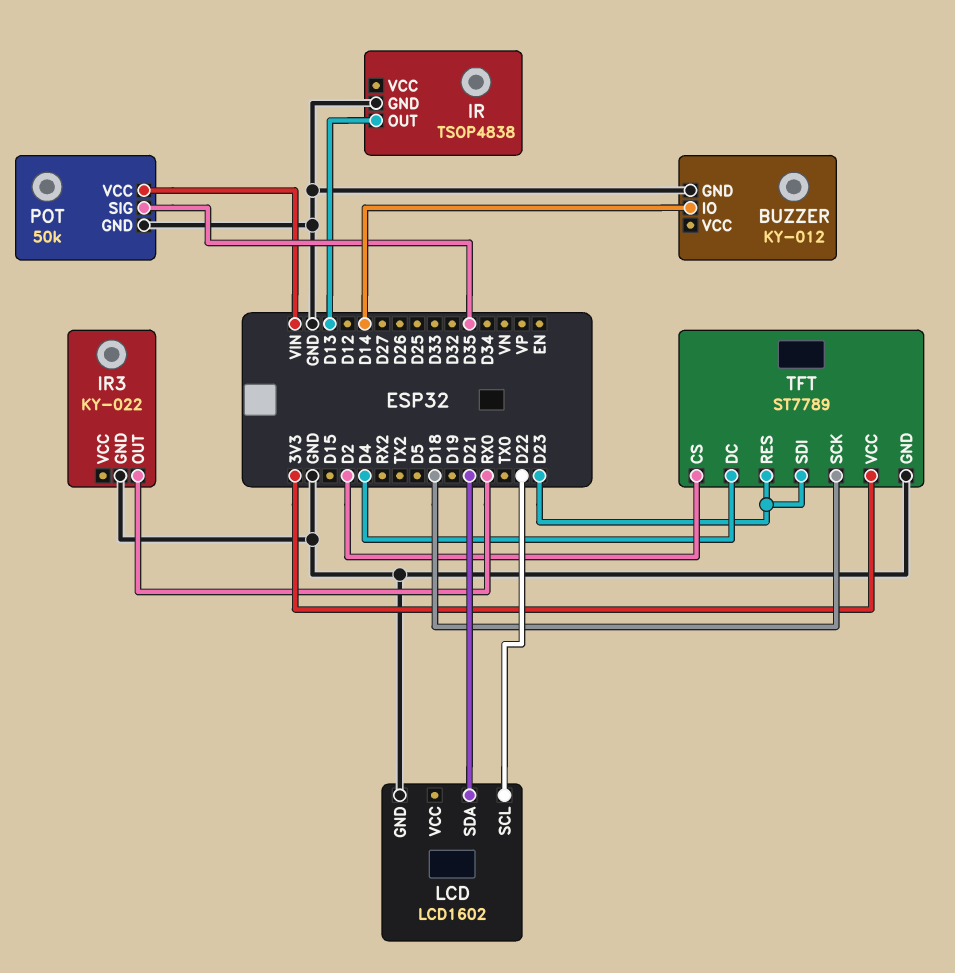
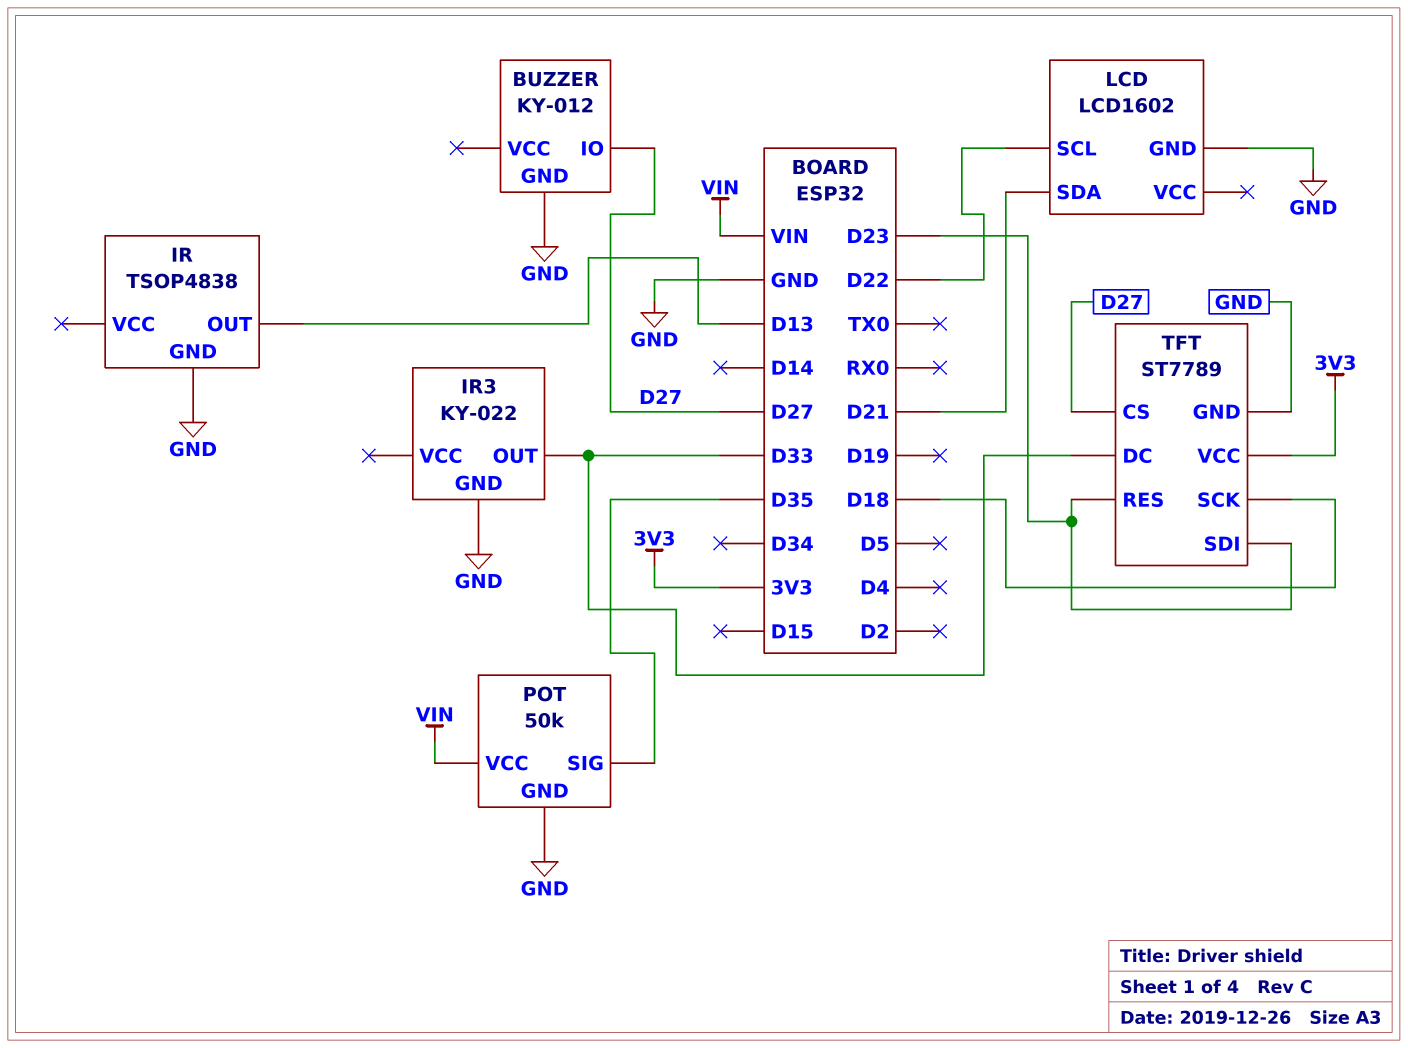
BUZZER pin IO: D14 -> D27
IR3 pin OUT: RX0 -> D33
TFT pin CS: D2 -> D27
TFT pin DC: D4 -> D33

